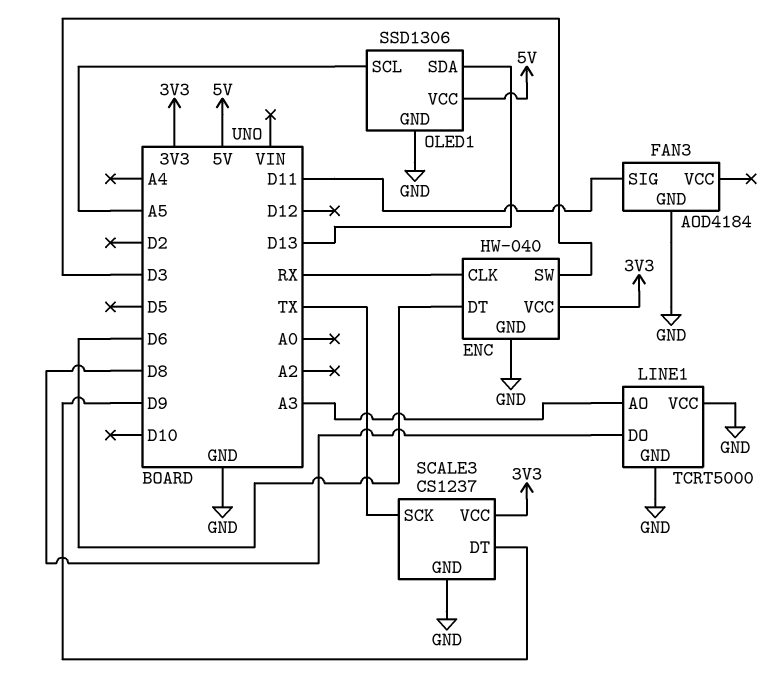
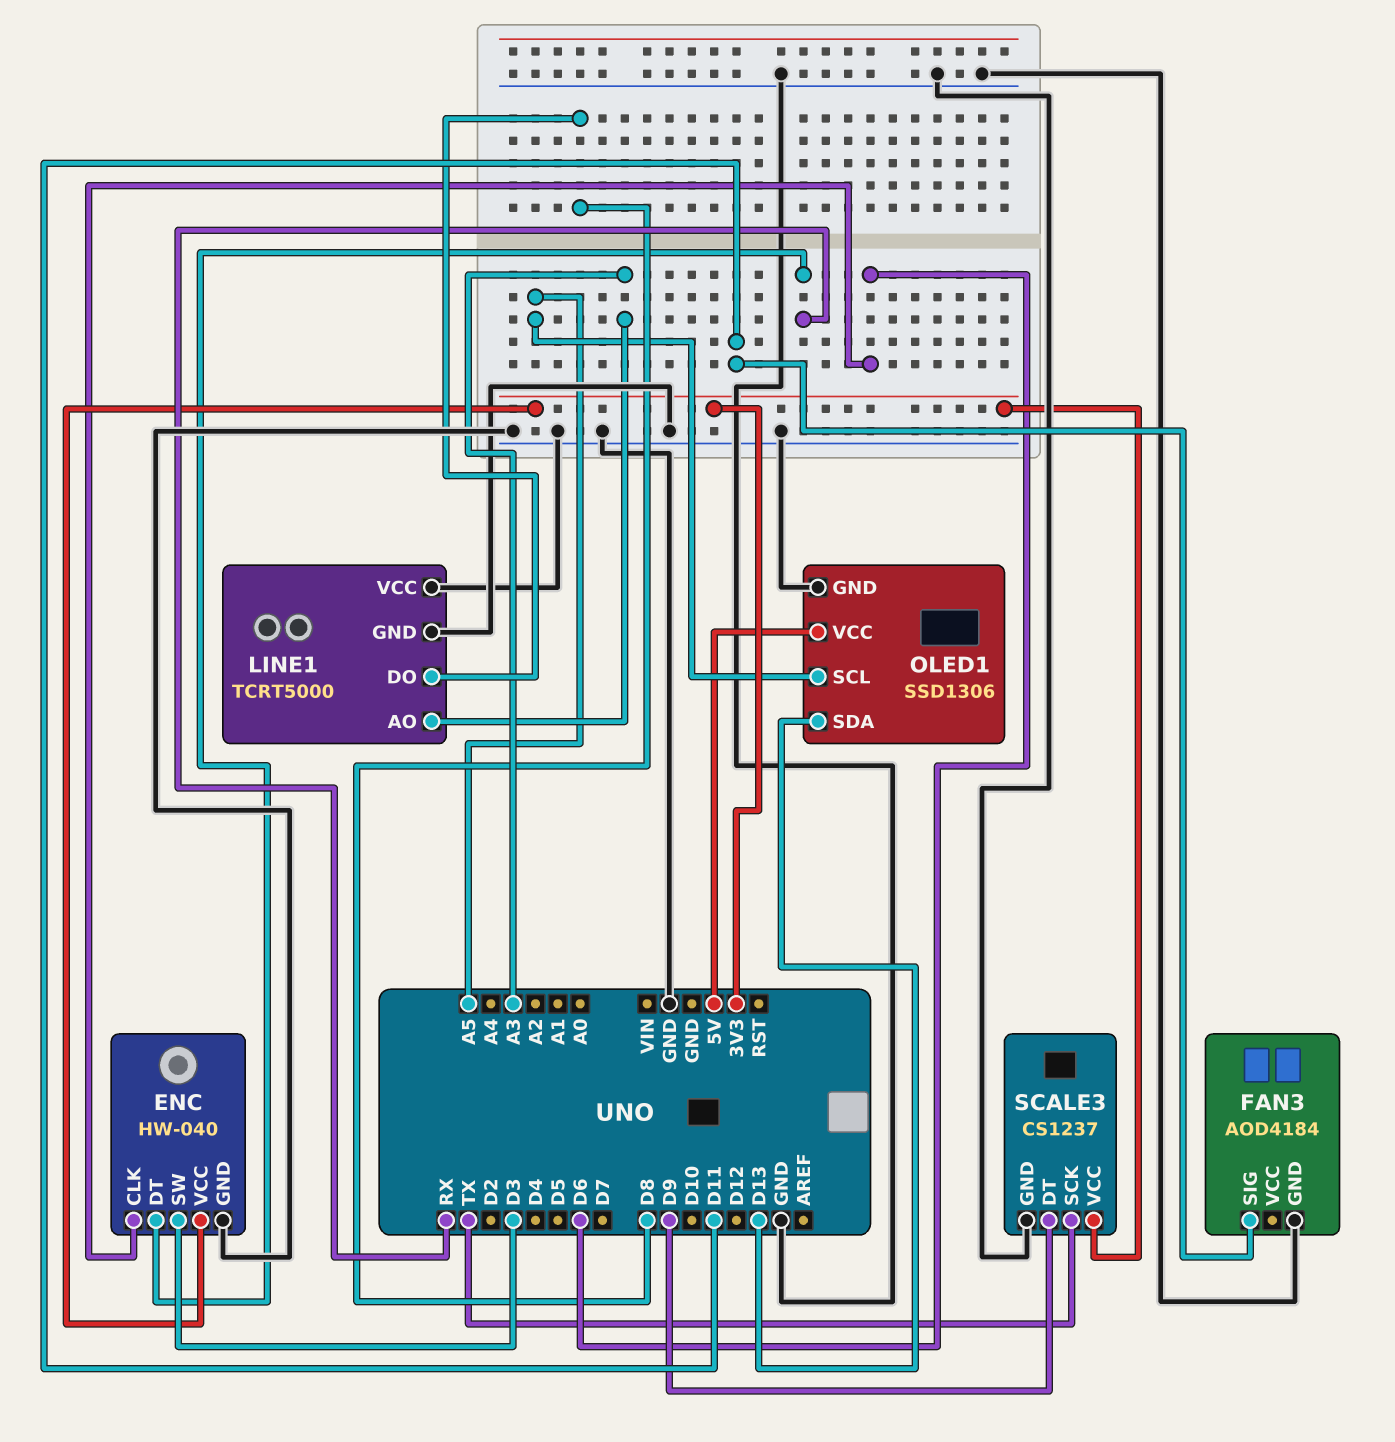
ENC pin CLK: RX -> D6
ENC pin DT: D6 -> RX

